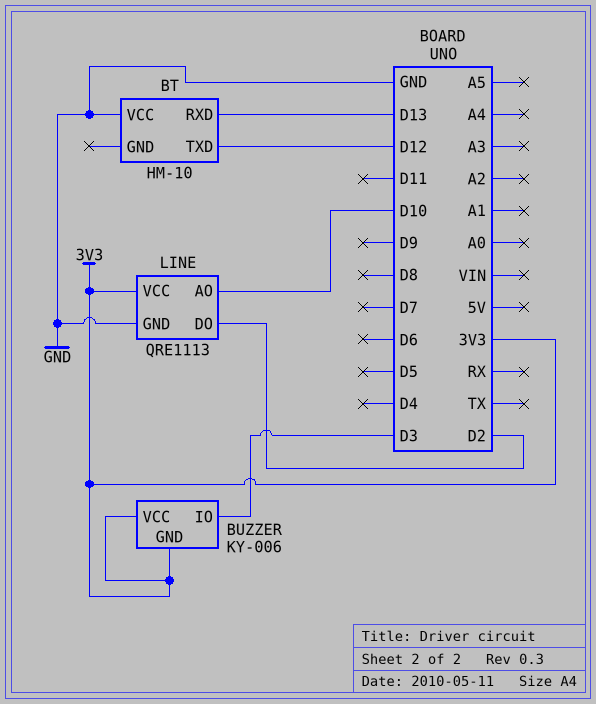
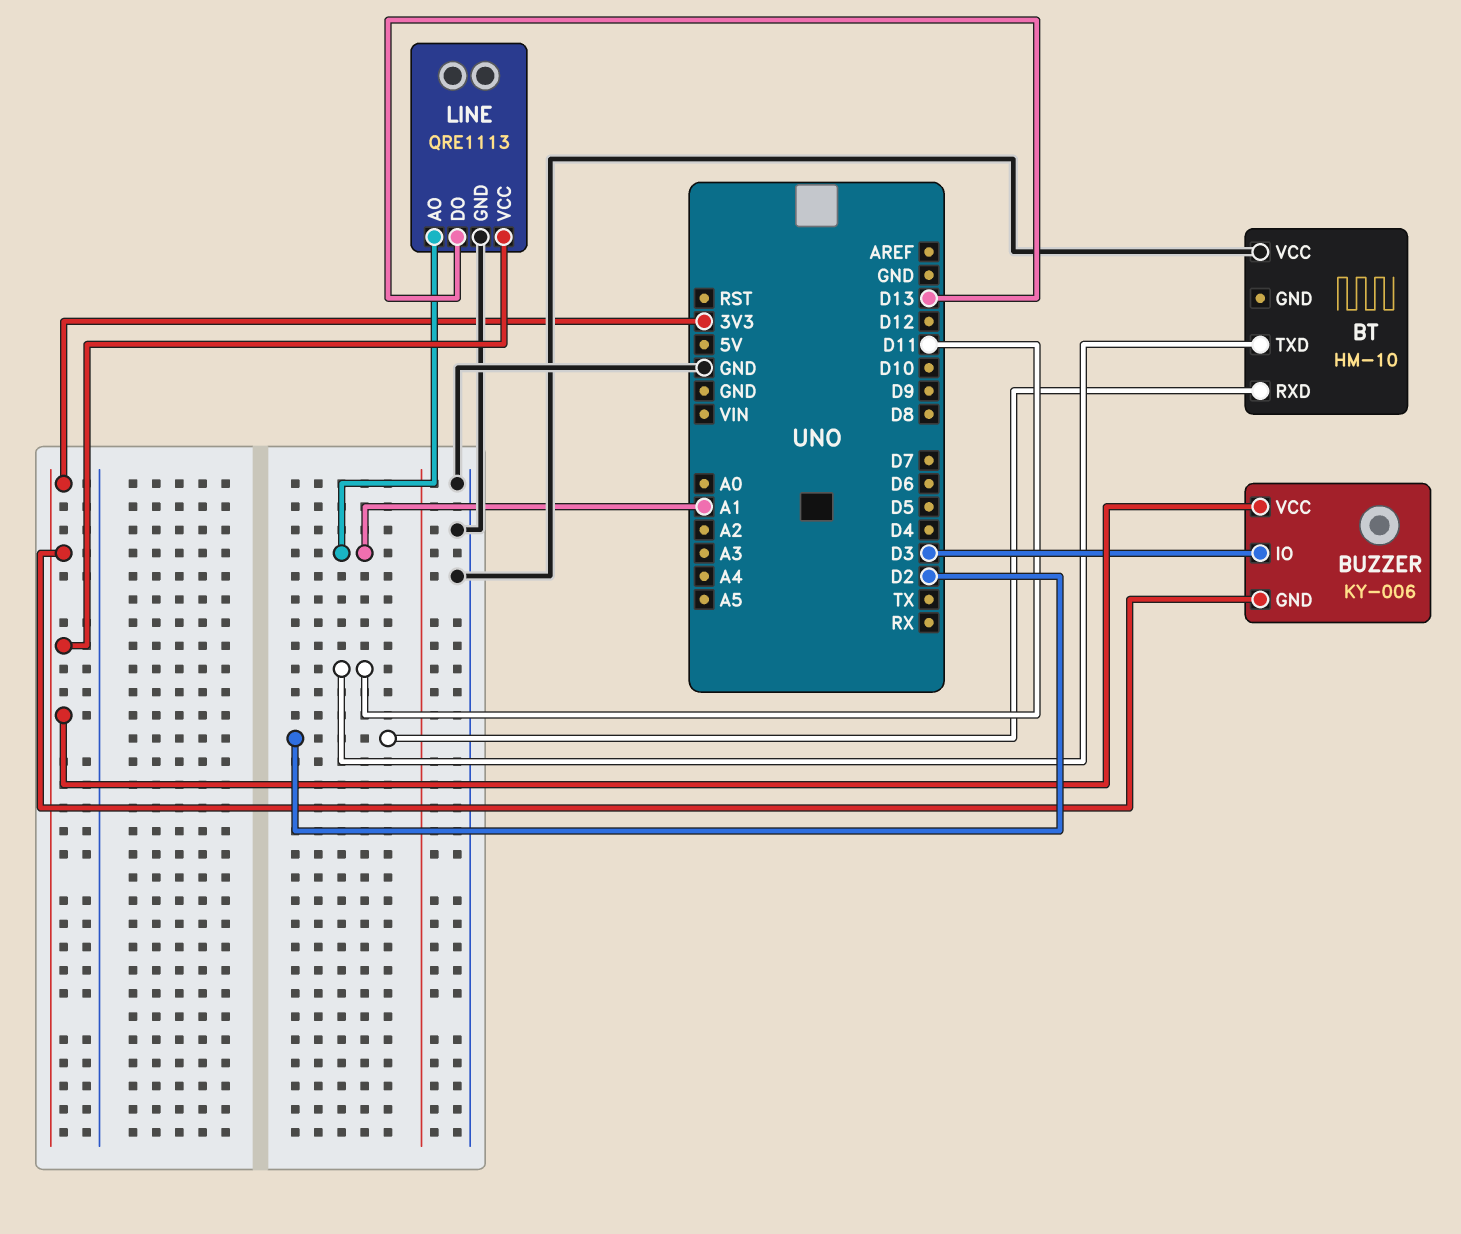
BT pin RXD: D13 -> D2
BT pin TXD: D12 -> D11
LINE pin AO: D10 -> A1
LINE pin DO: D2 -> D13

